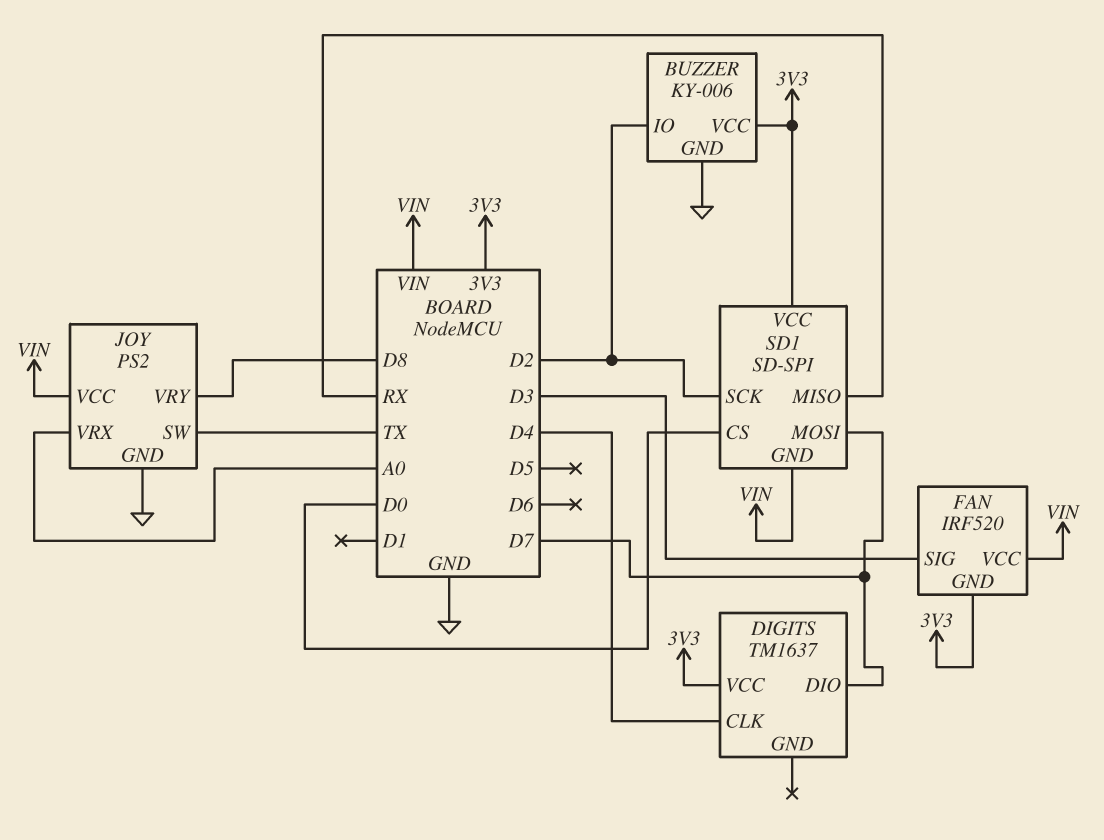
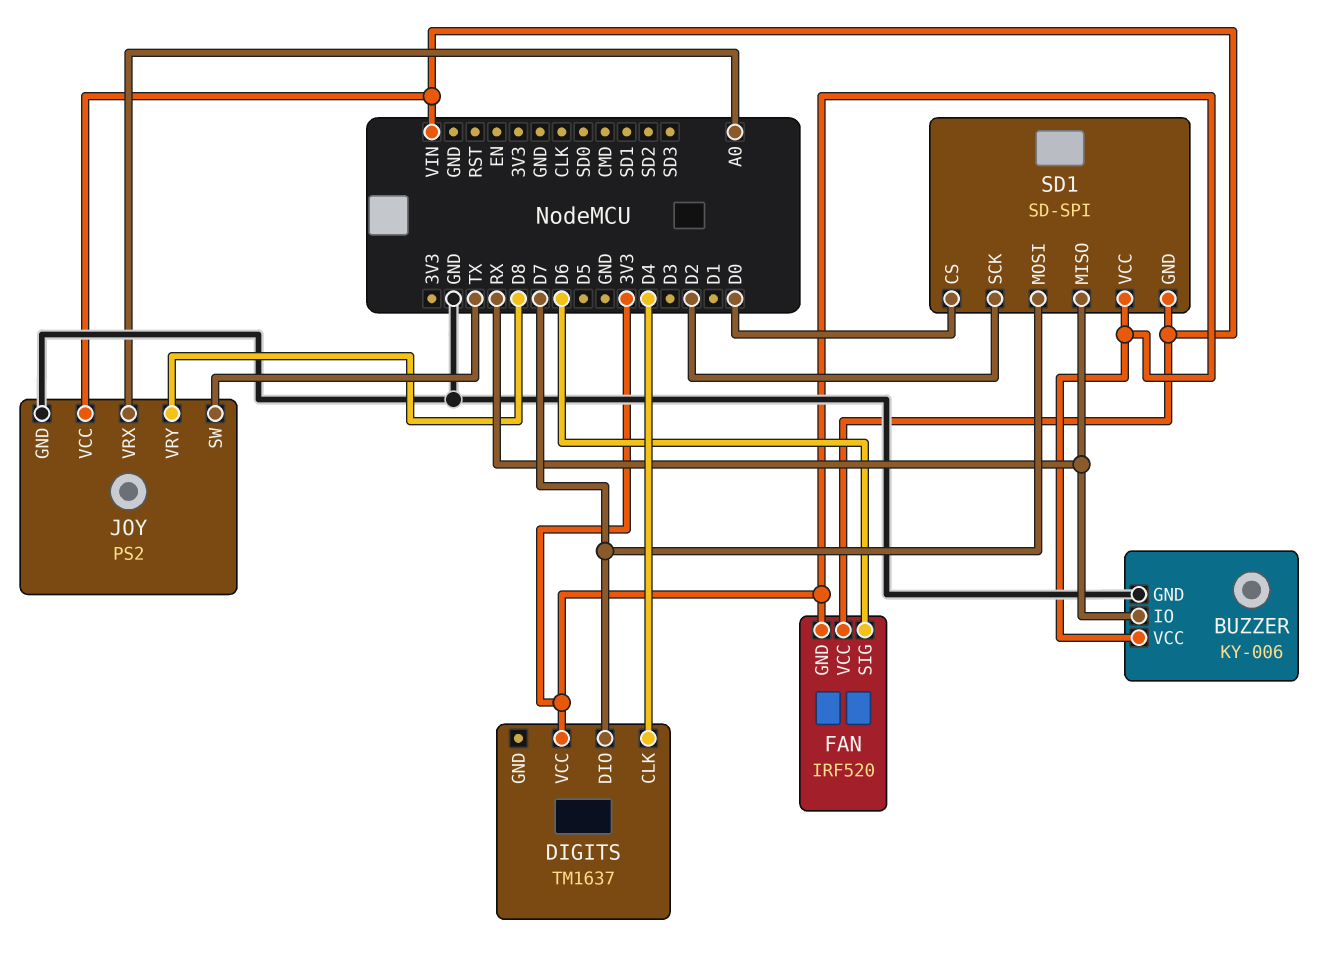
BUZZER pin IO: D2 -> RX
FAN pin SIG: D3 -> D6

